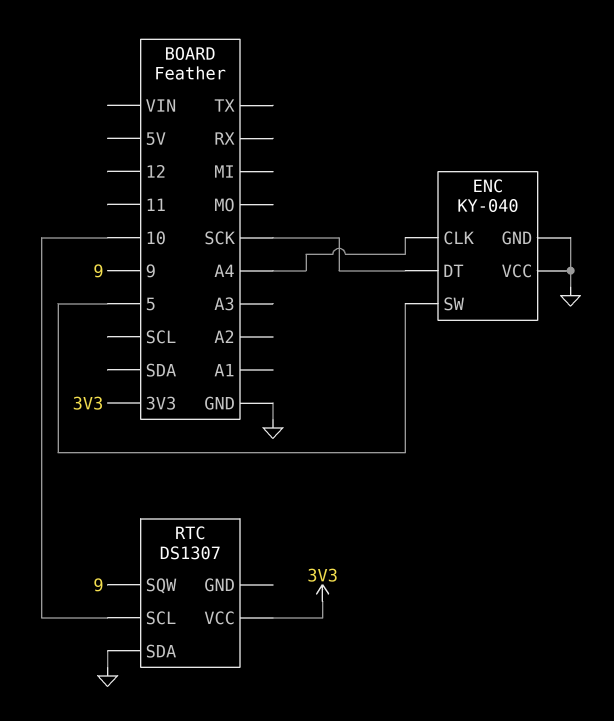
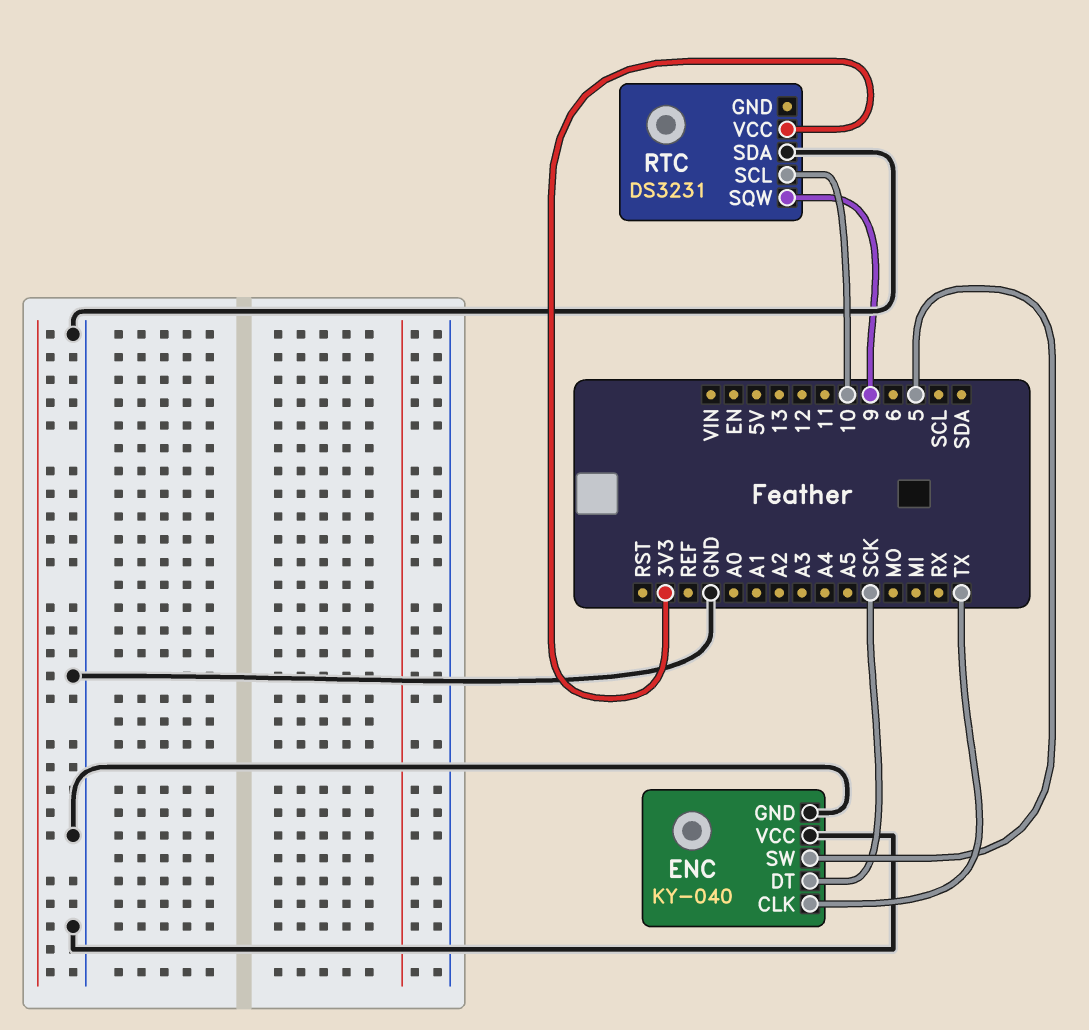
ENC pin CLK: A4 -> TX
RTC: DS1307 -> DS3231

